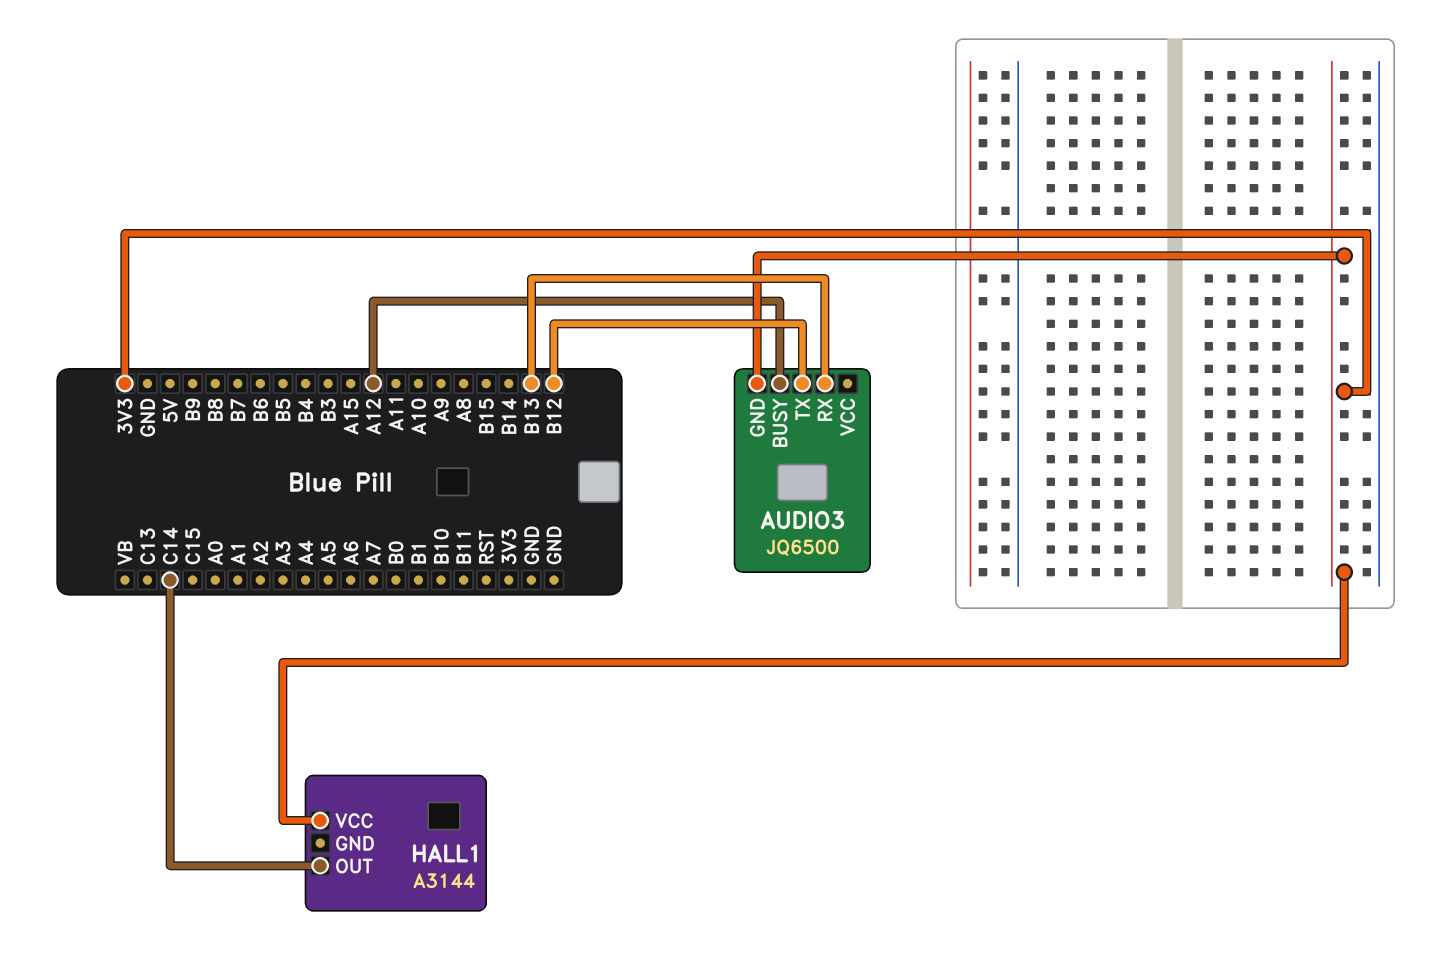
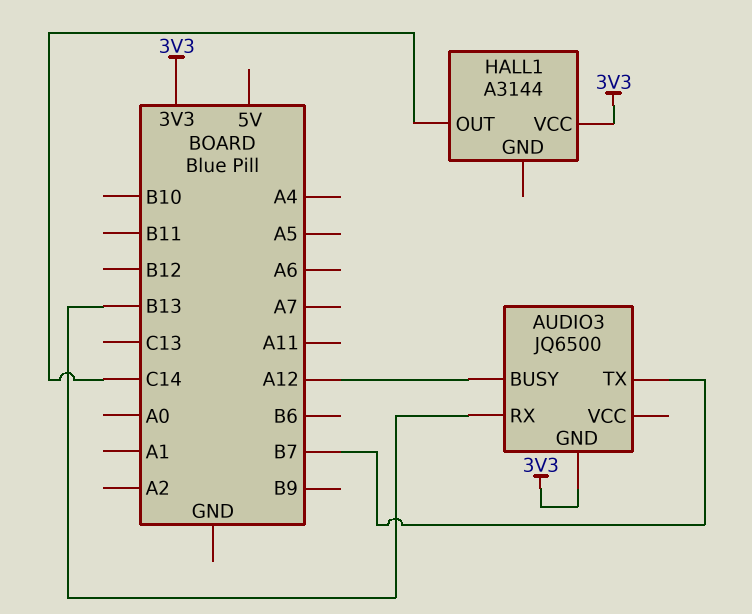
AUDIO3 pin TX: B12 -> B7

